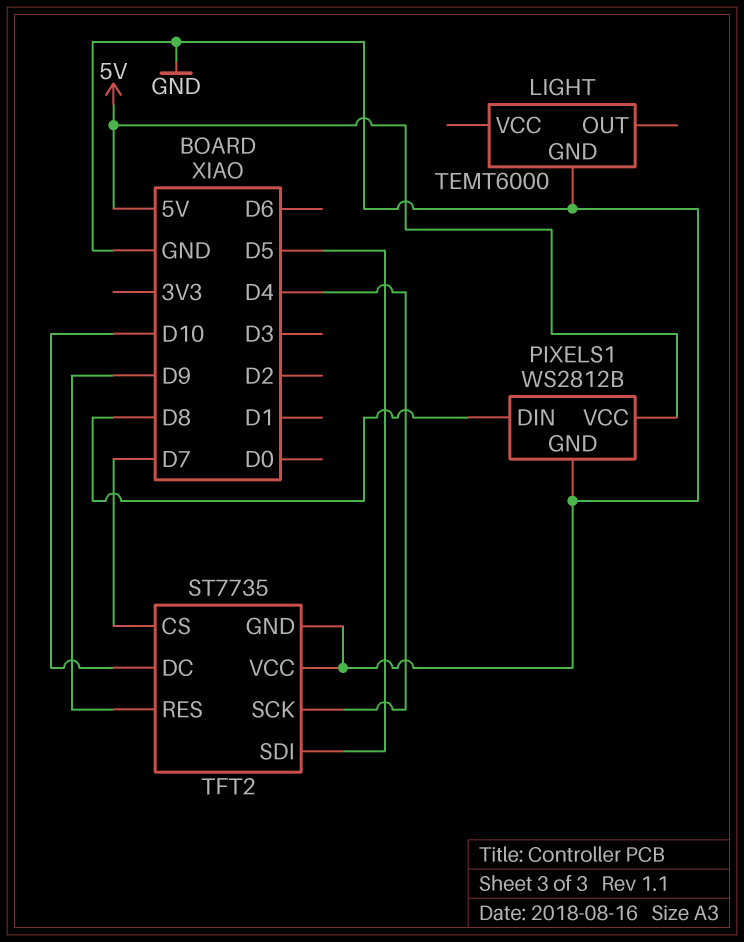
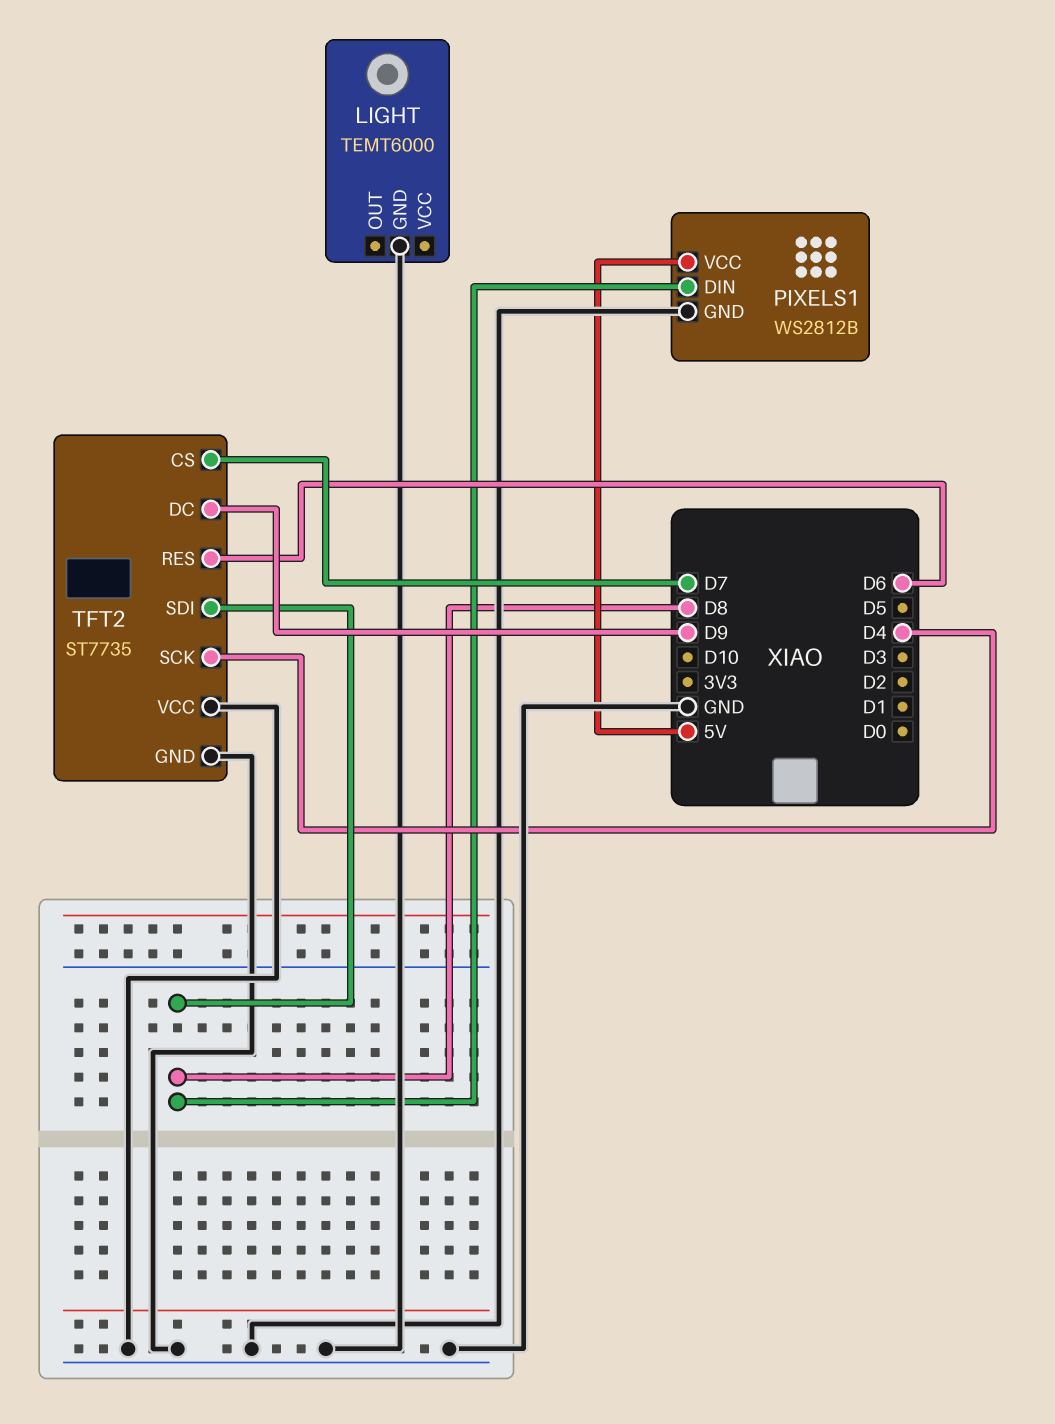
TFT2 pin DC: D10 -> D9
TFT2 pin RES: D9 -> D6
TFT2 pin SDI: D5 -> D8

